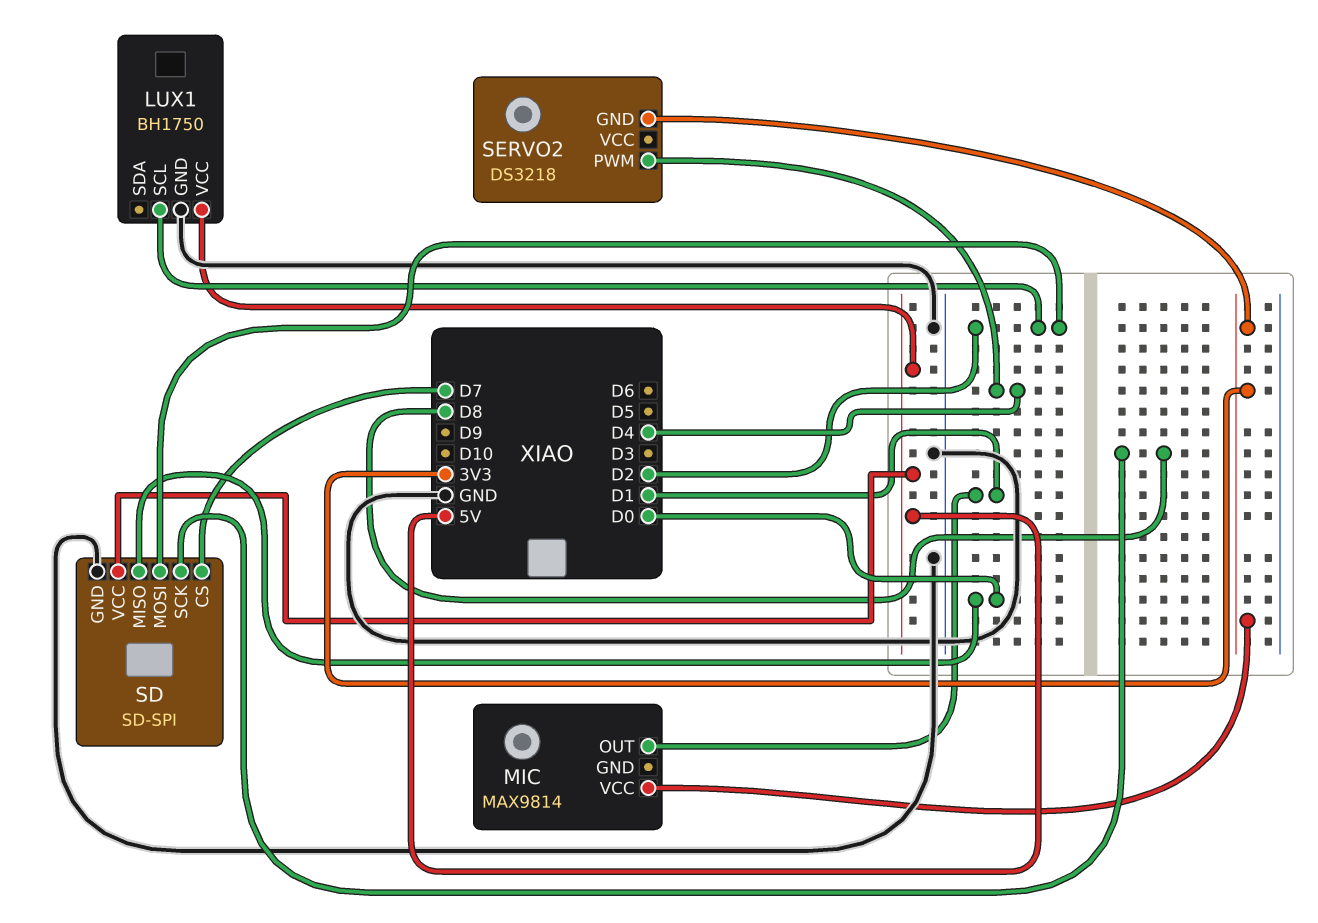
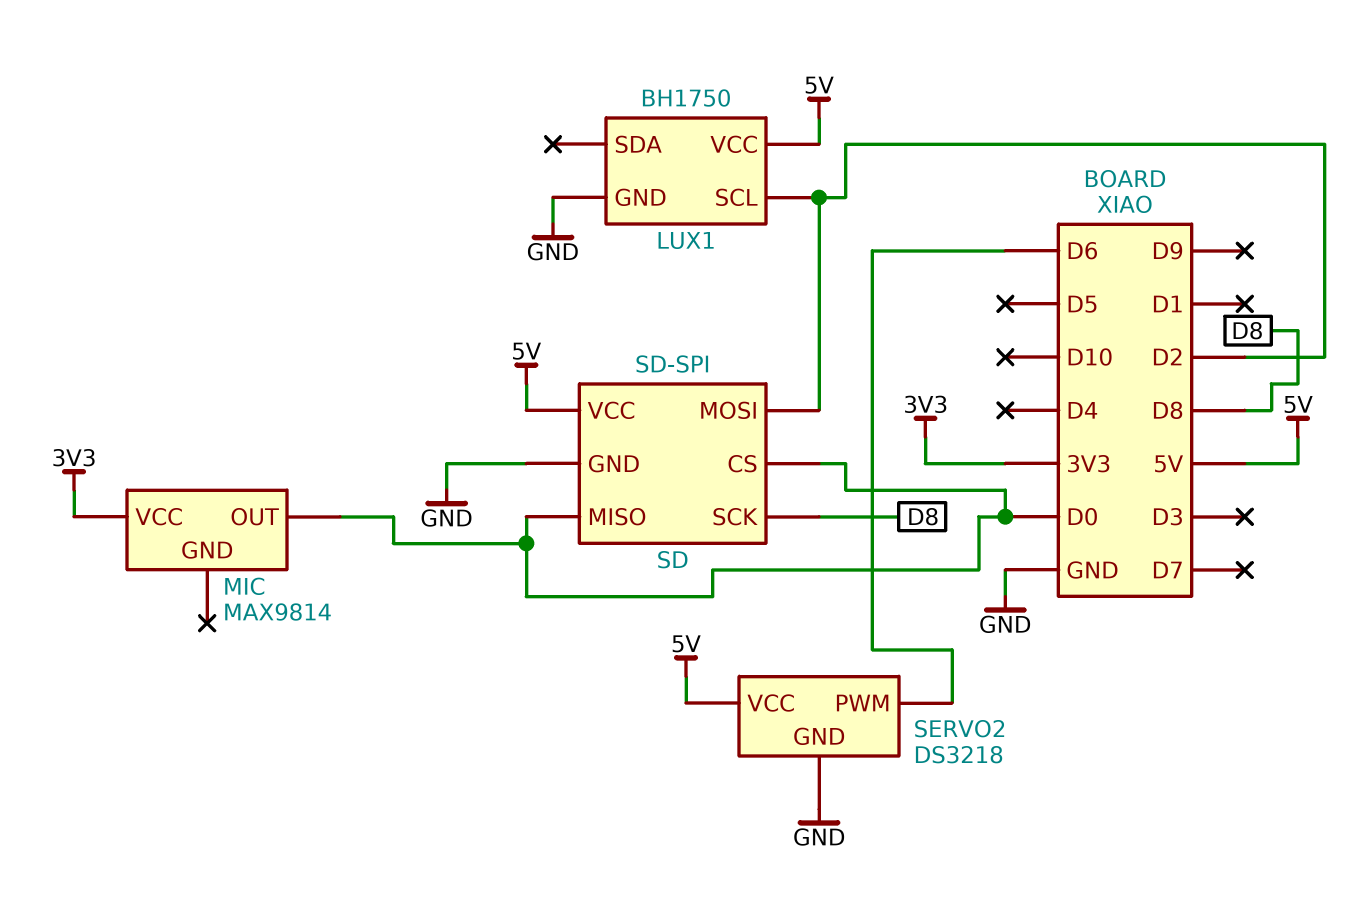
MIC pin OUT: D1 -> D0
SD pin CS: D7 -> D0
SERVO2 pin GND: 3V3 -> GND
SERVO2 pin PWM: D4 -> D6
SERVO2 pin VCC: none -> 5V

